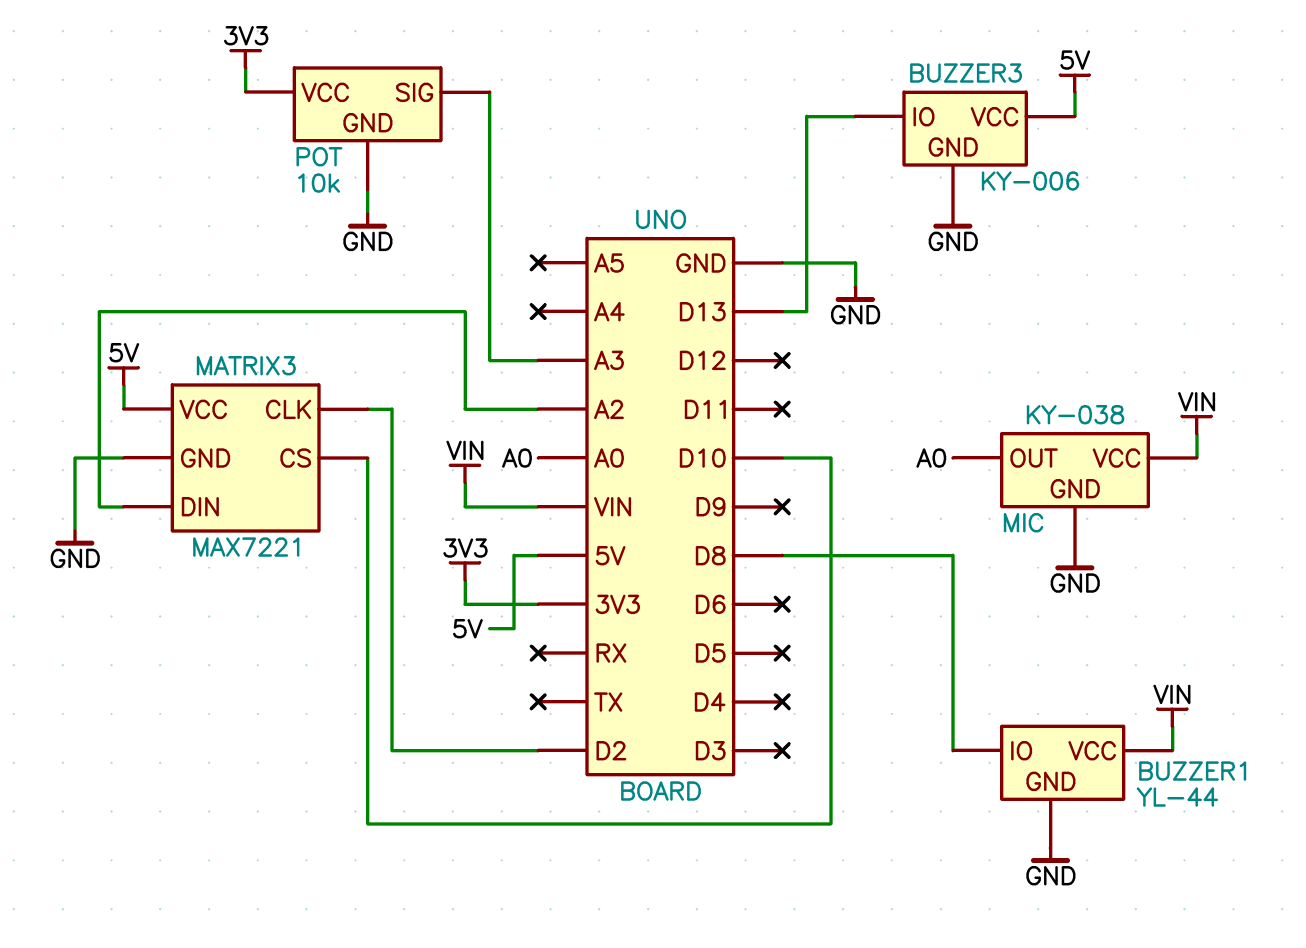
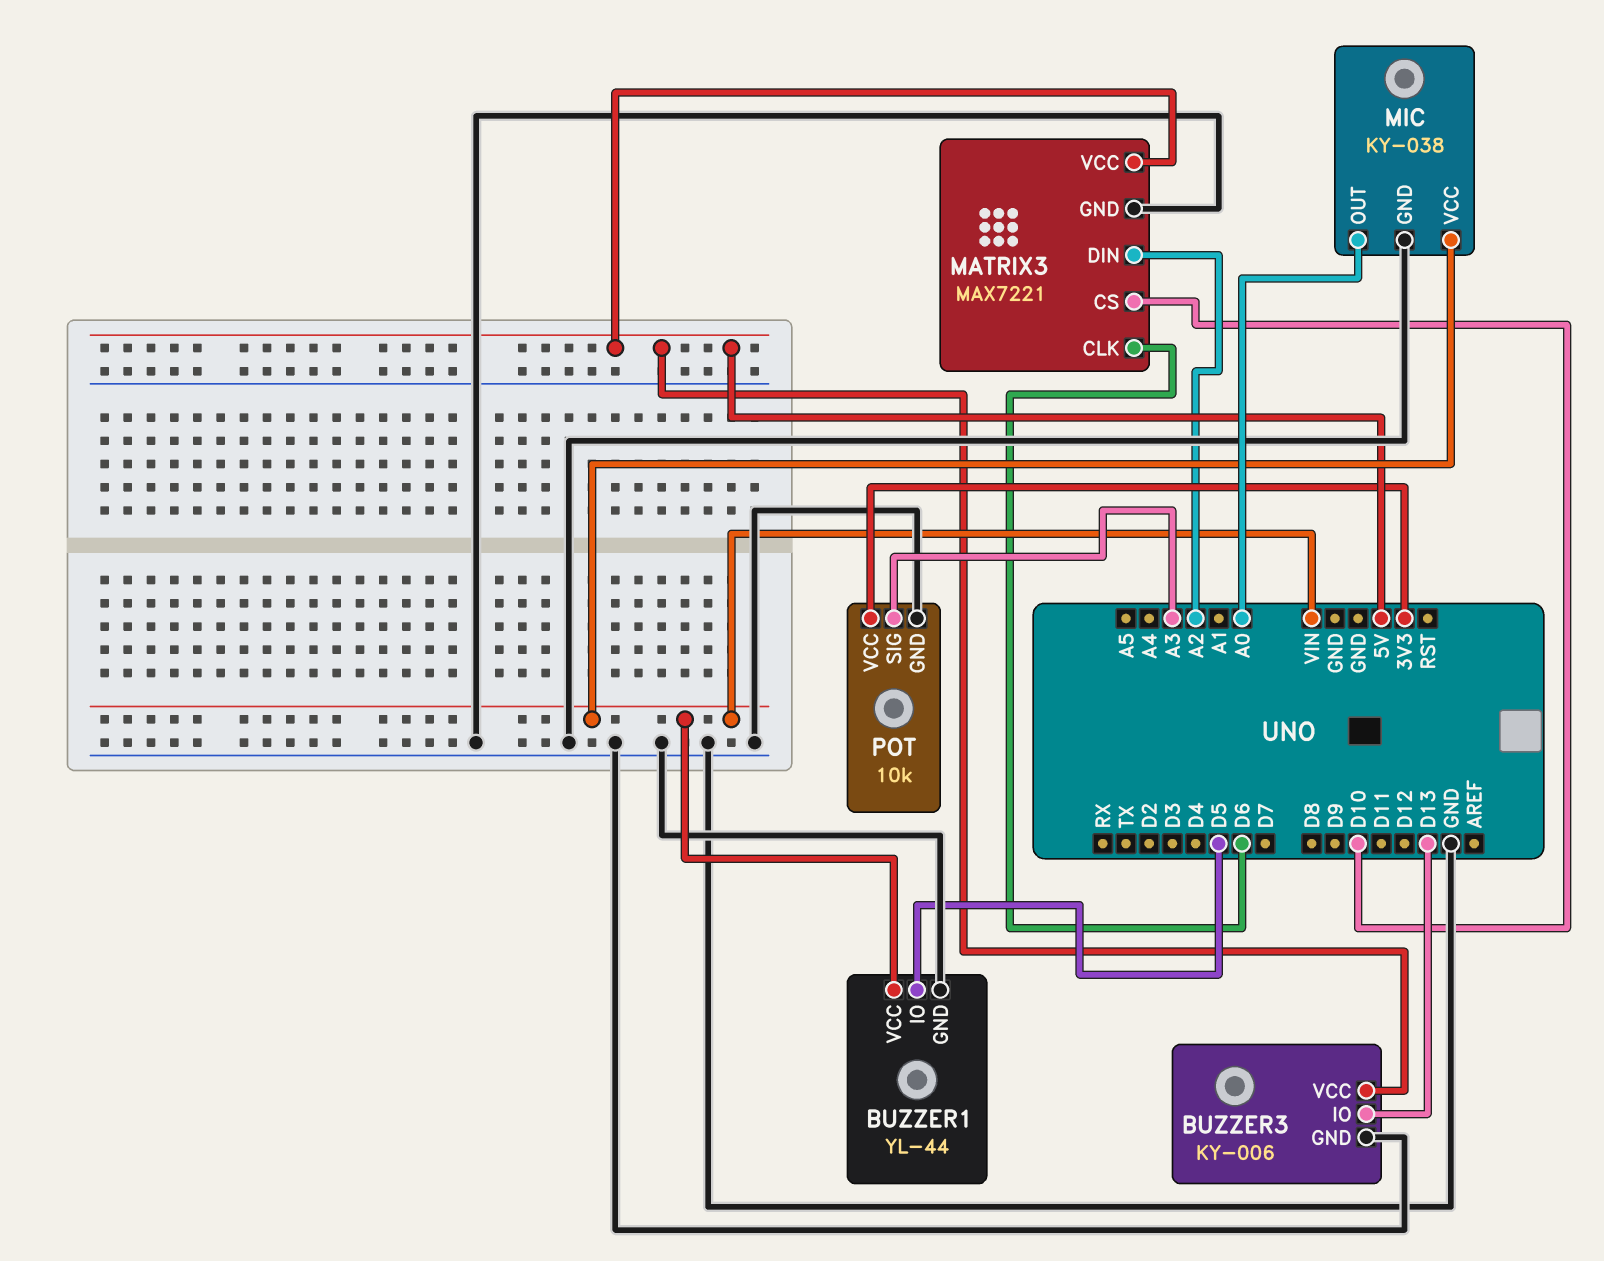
BUZZER1 pin IO: D8 -> D5
MATRIX3 pin CLK: D2 -> D6

